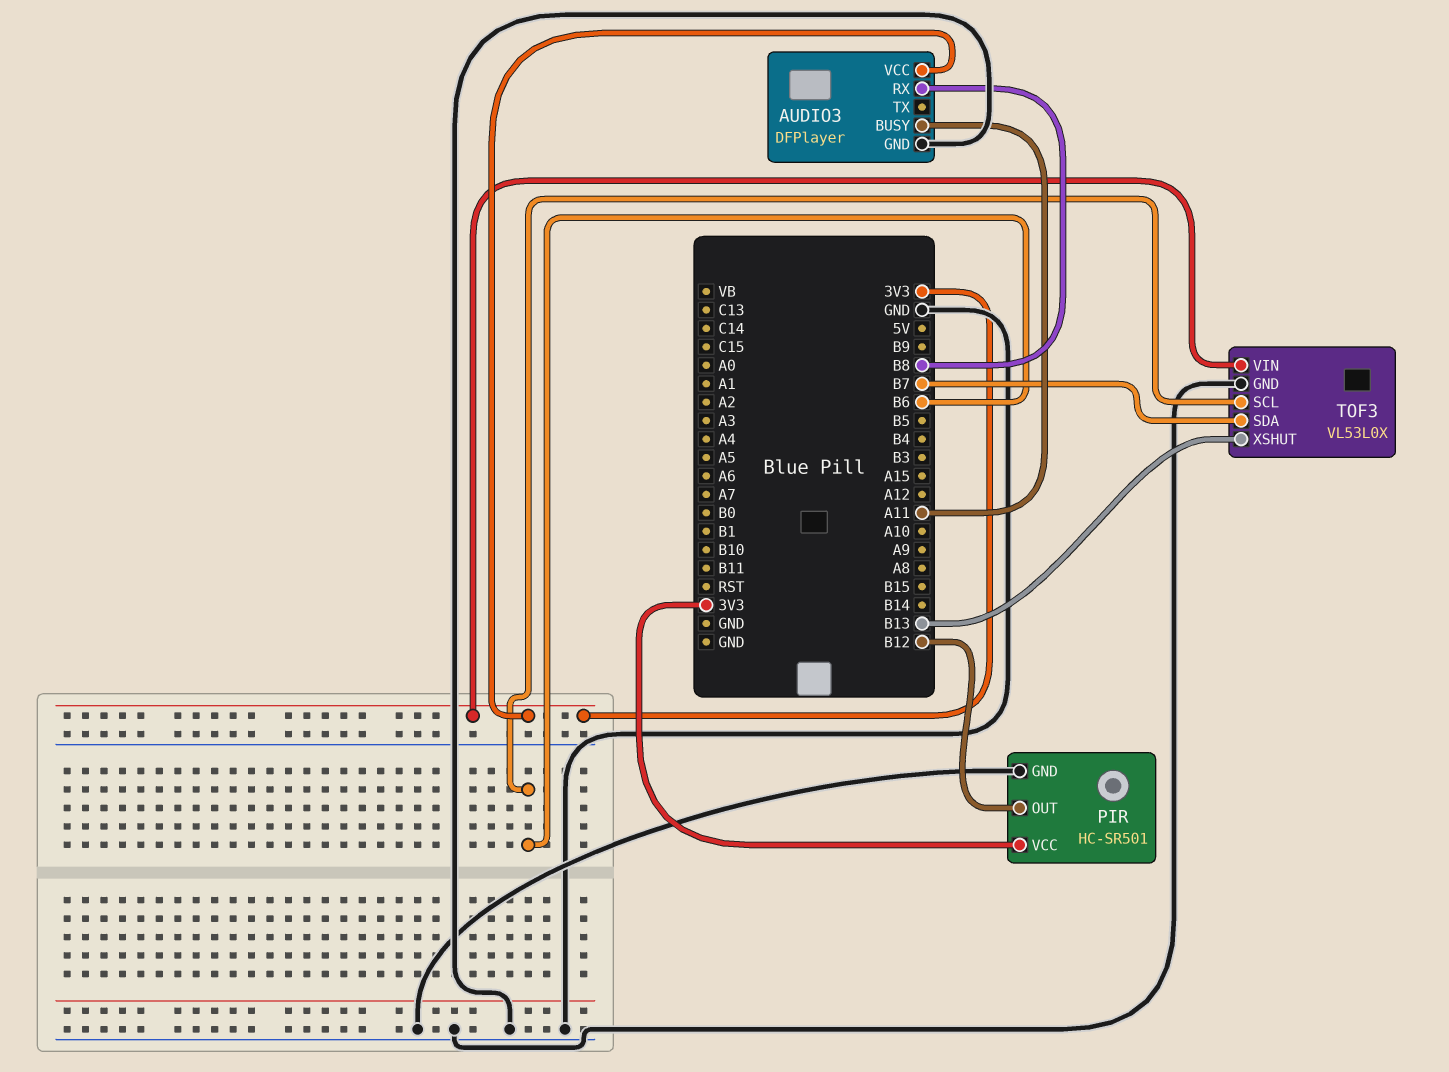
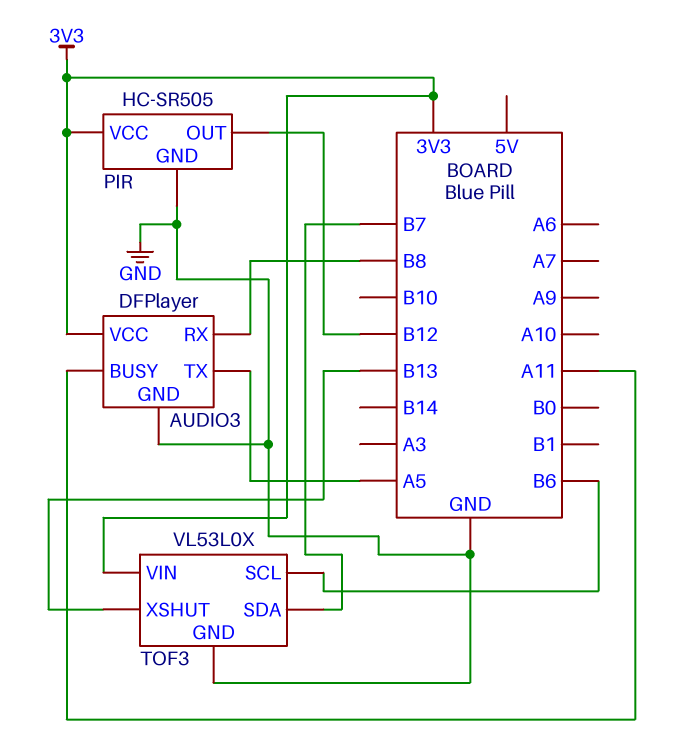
AUDIO3 pin TX: none -> A5
PIR: HC-SR501 -> HC-SR505

